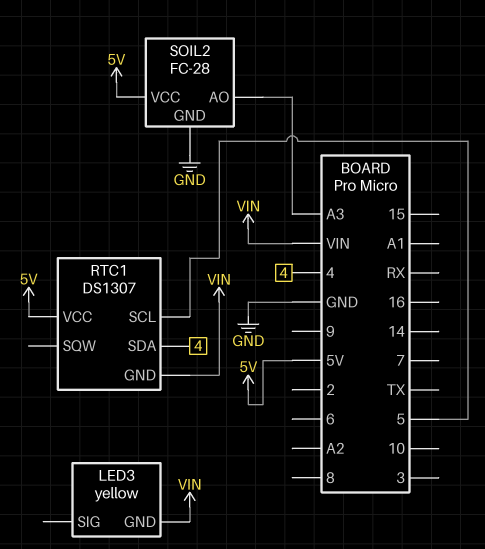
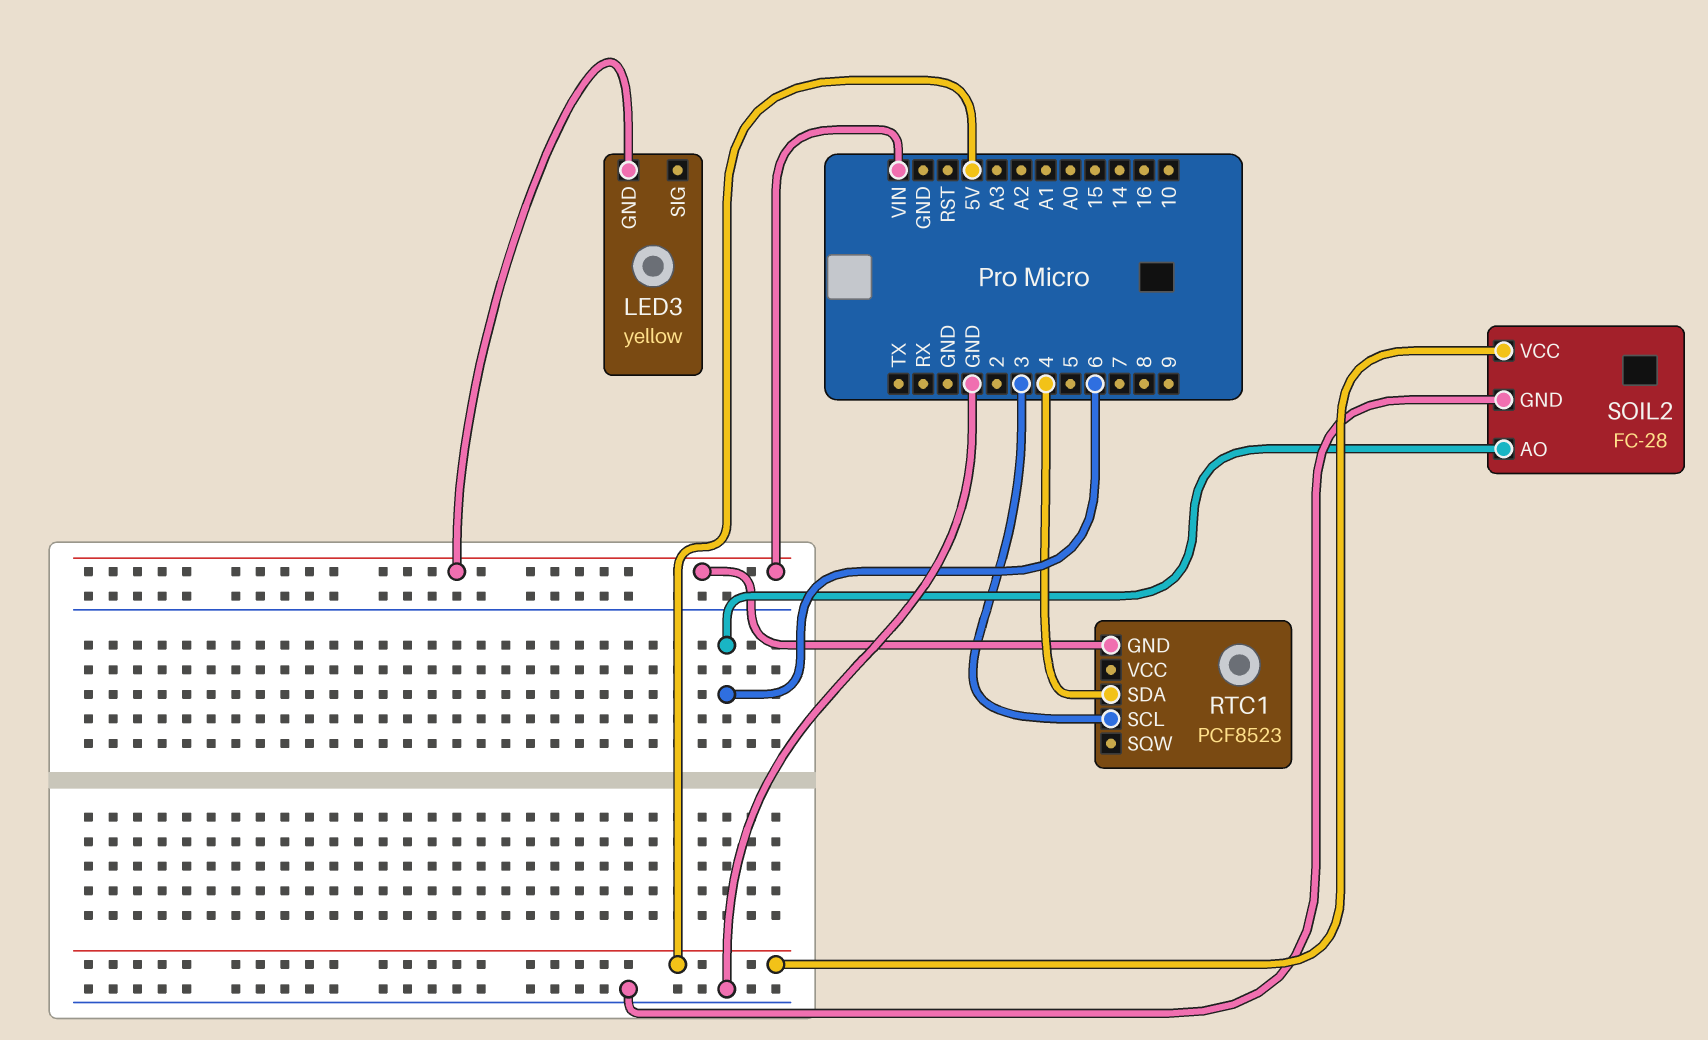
RTC1: DS1307 -> PCF8523
RTC1 pin SCL: 5 -> 3
RTC1 pin VCC: 5V -> none
SOIL2 pin AO: A3 -> 6

